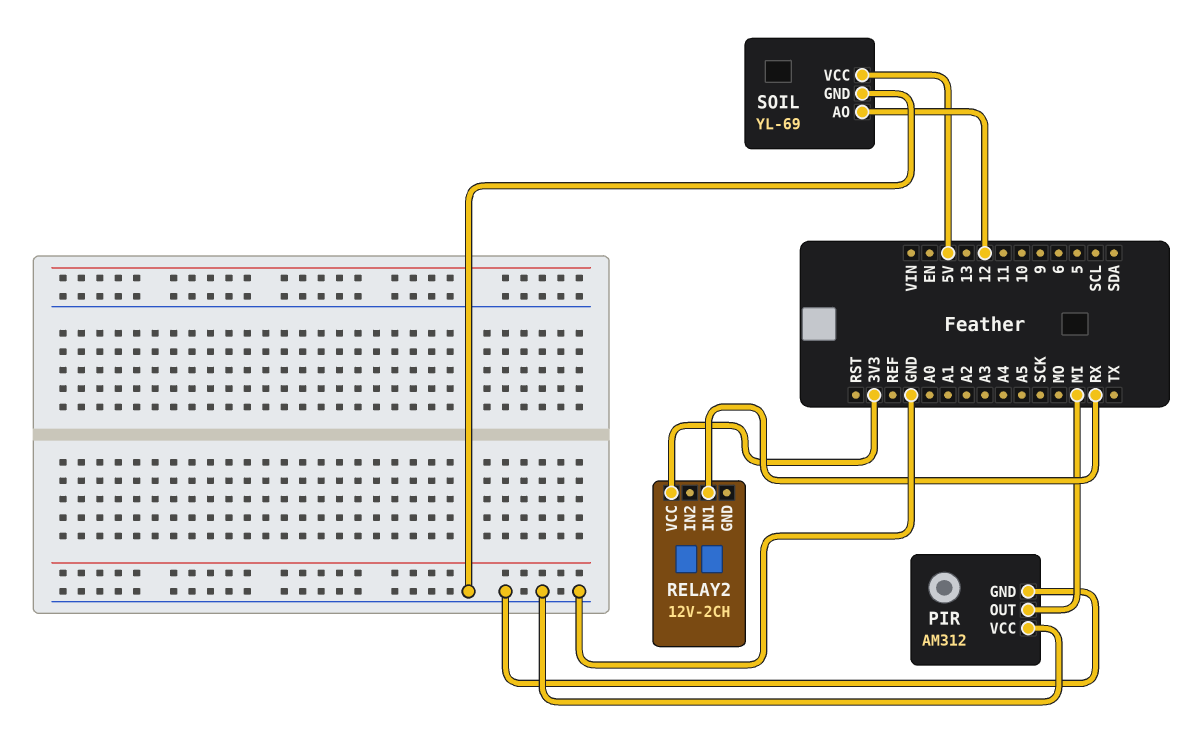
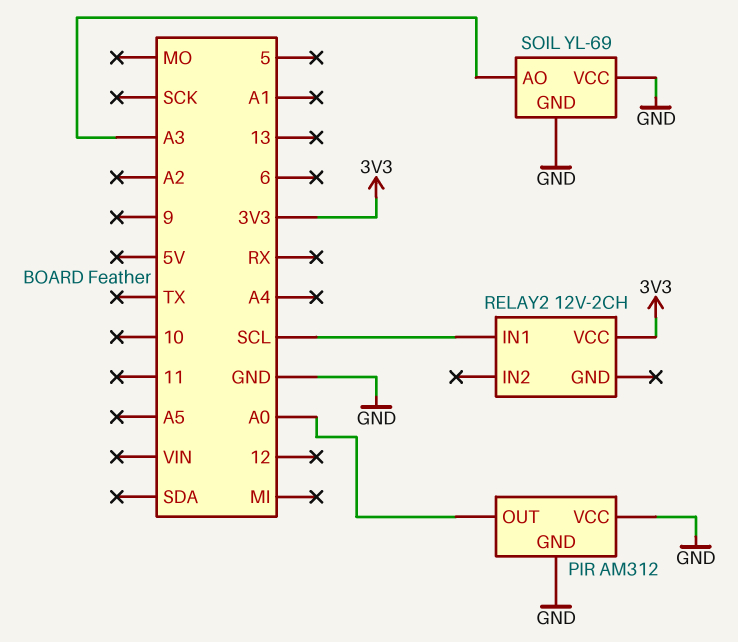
PIR pin OUT: MI -> A0
RELAY2 pin IN1: RX -> SCL
SOIL pin AO: 12 -> A3
SOIL pin VCC: 5V -> GND

